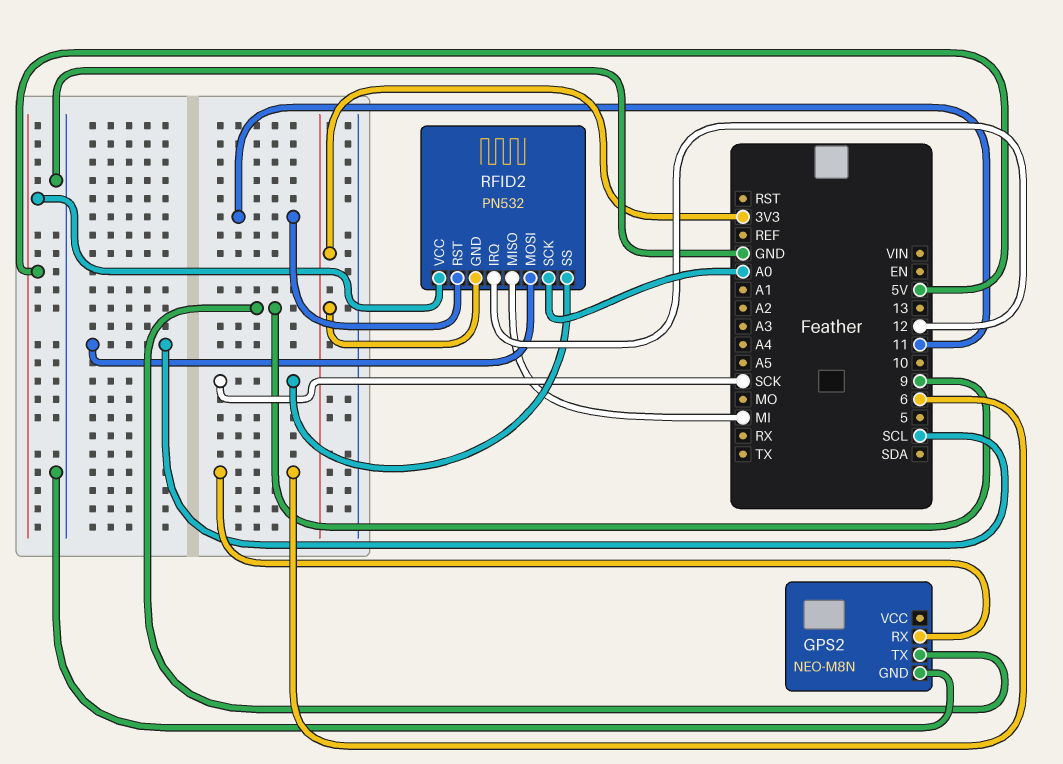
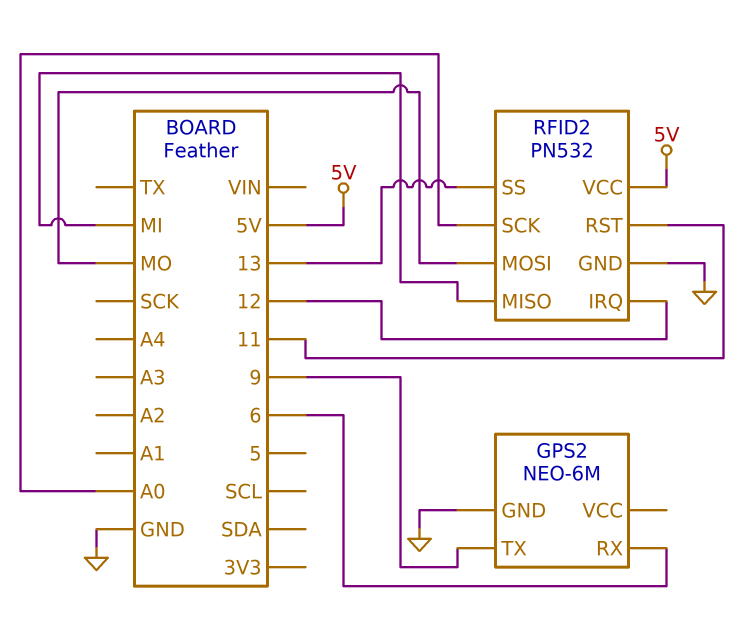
GPS2: NEO-M8N -> NEO-6M
RFID2 pin GND: 3V3 -> GND
RFID2 pin MOSI: SCL -> MO
RFID2 pin SS: SCK -> 13

